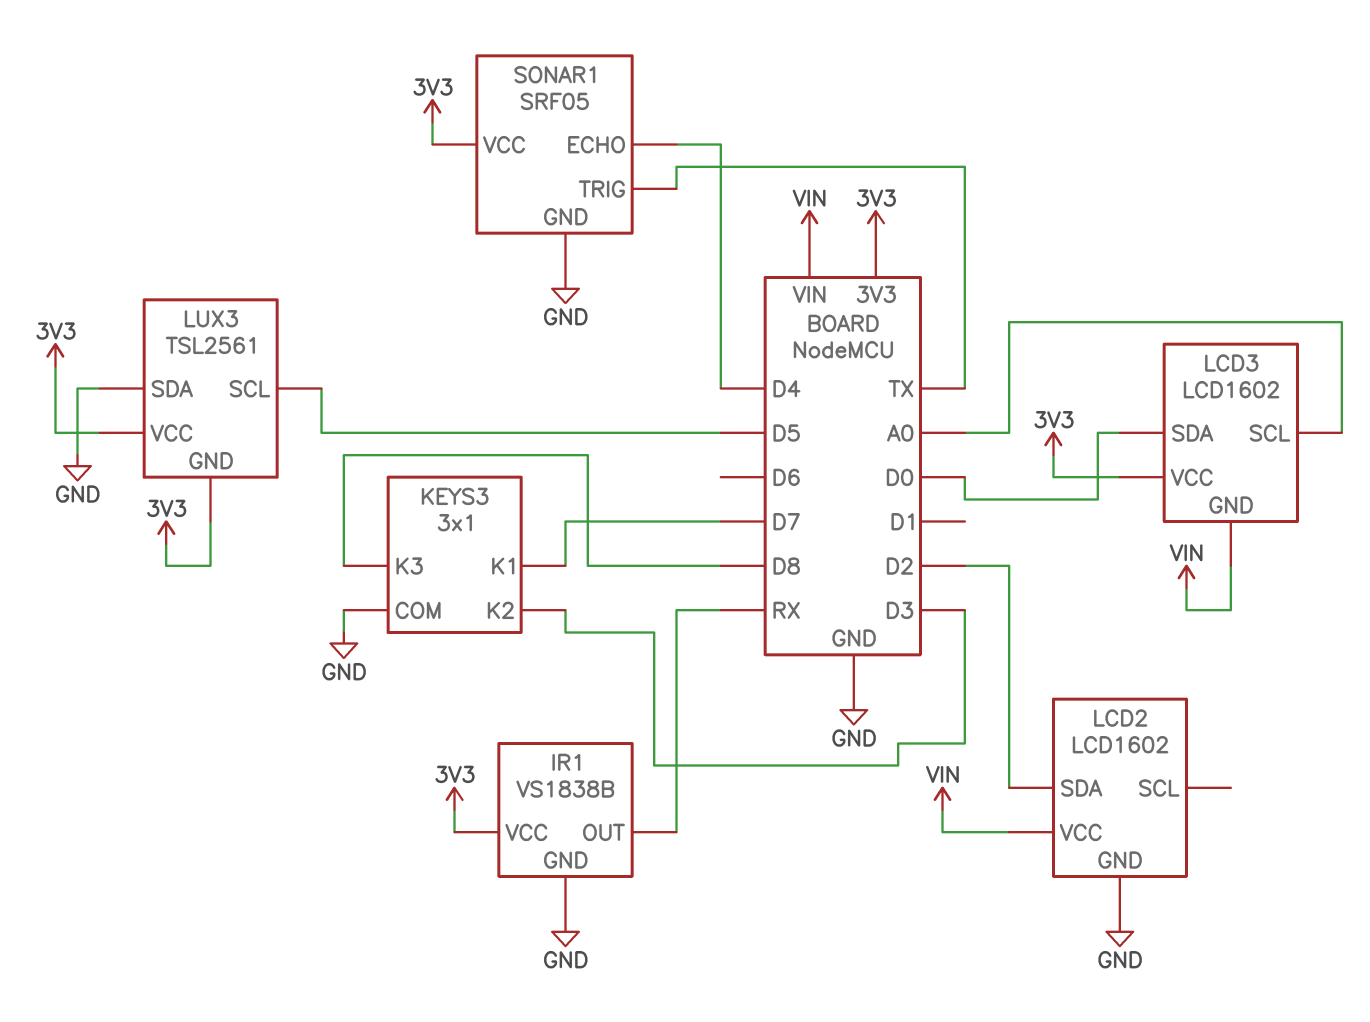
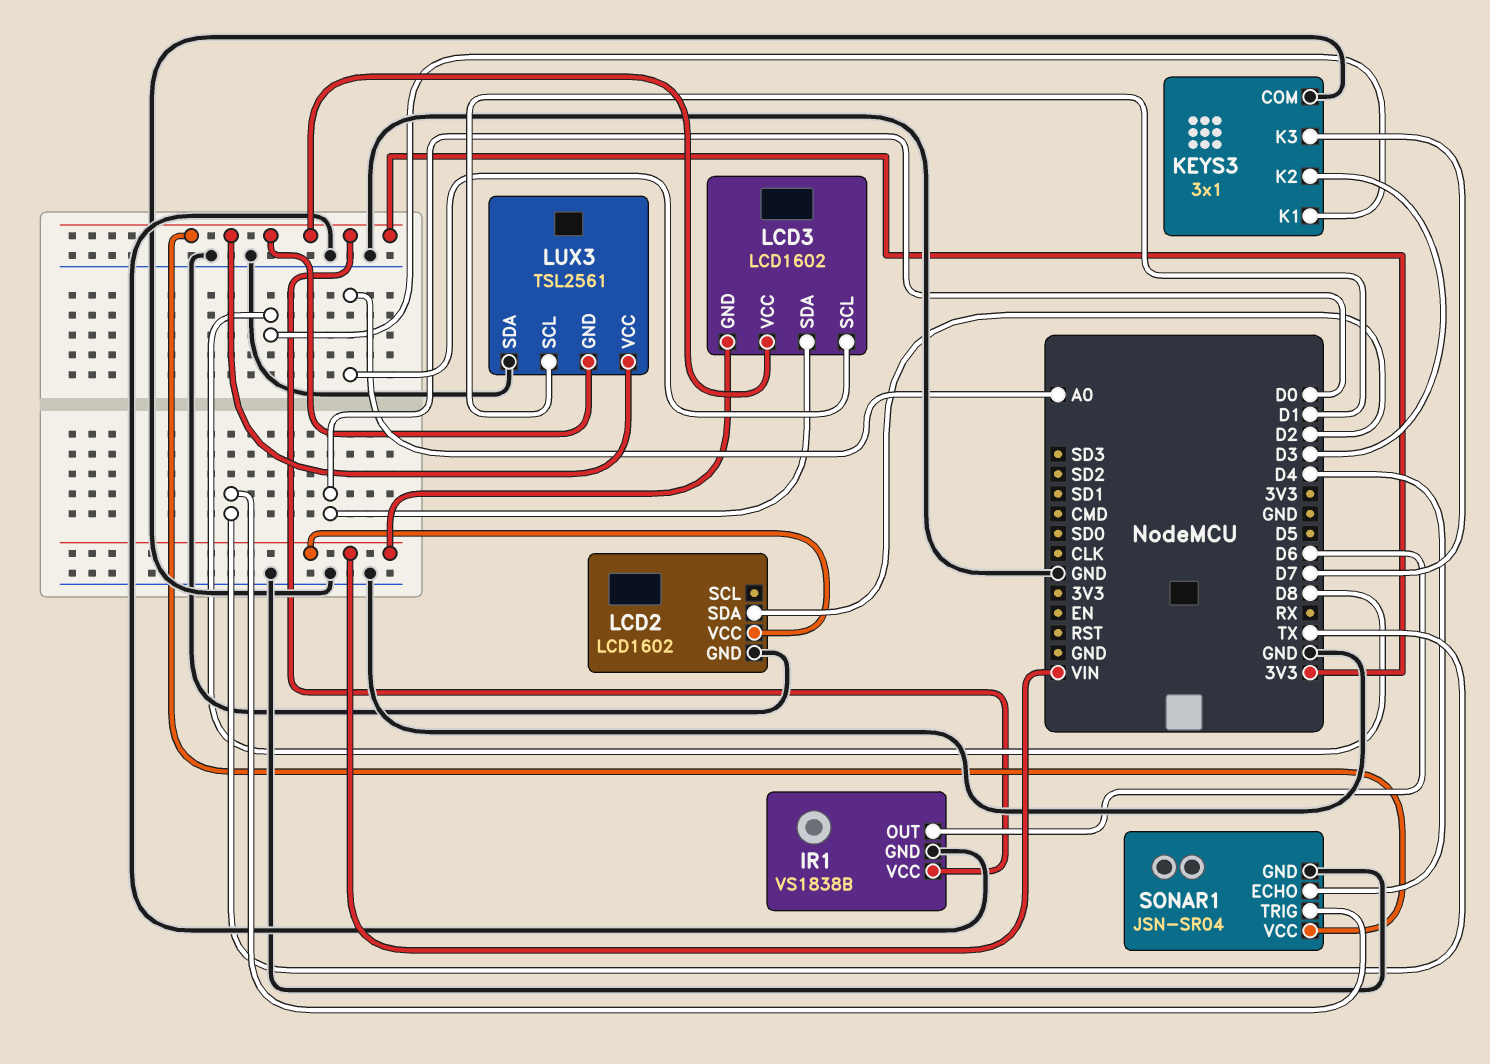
IR1 pin OUT: RX -> D6
KEYS3 pin K1: D7 -> D8
KEYS3 pin K3: D8 -> D7
LUX3 pin SCL: D5 -> D1
SONAR1: SRF05 -> JSN-SR04

